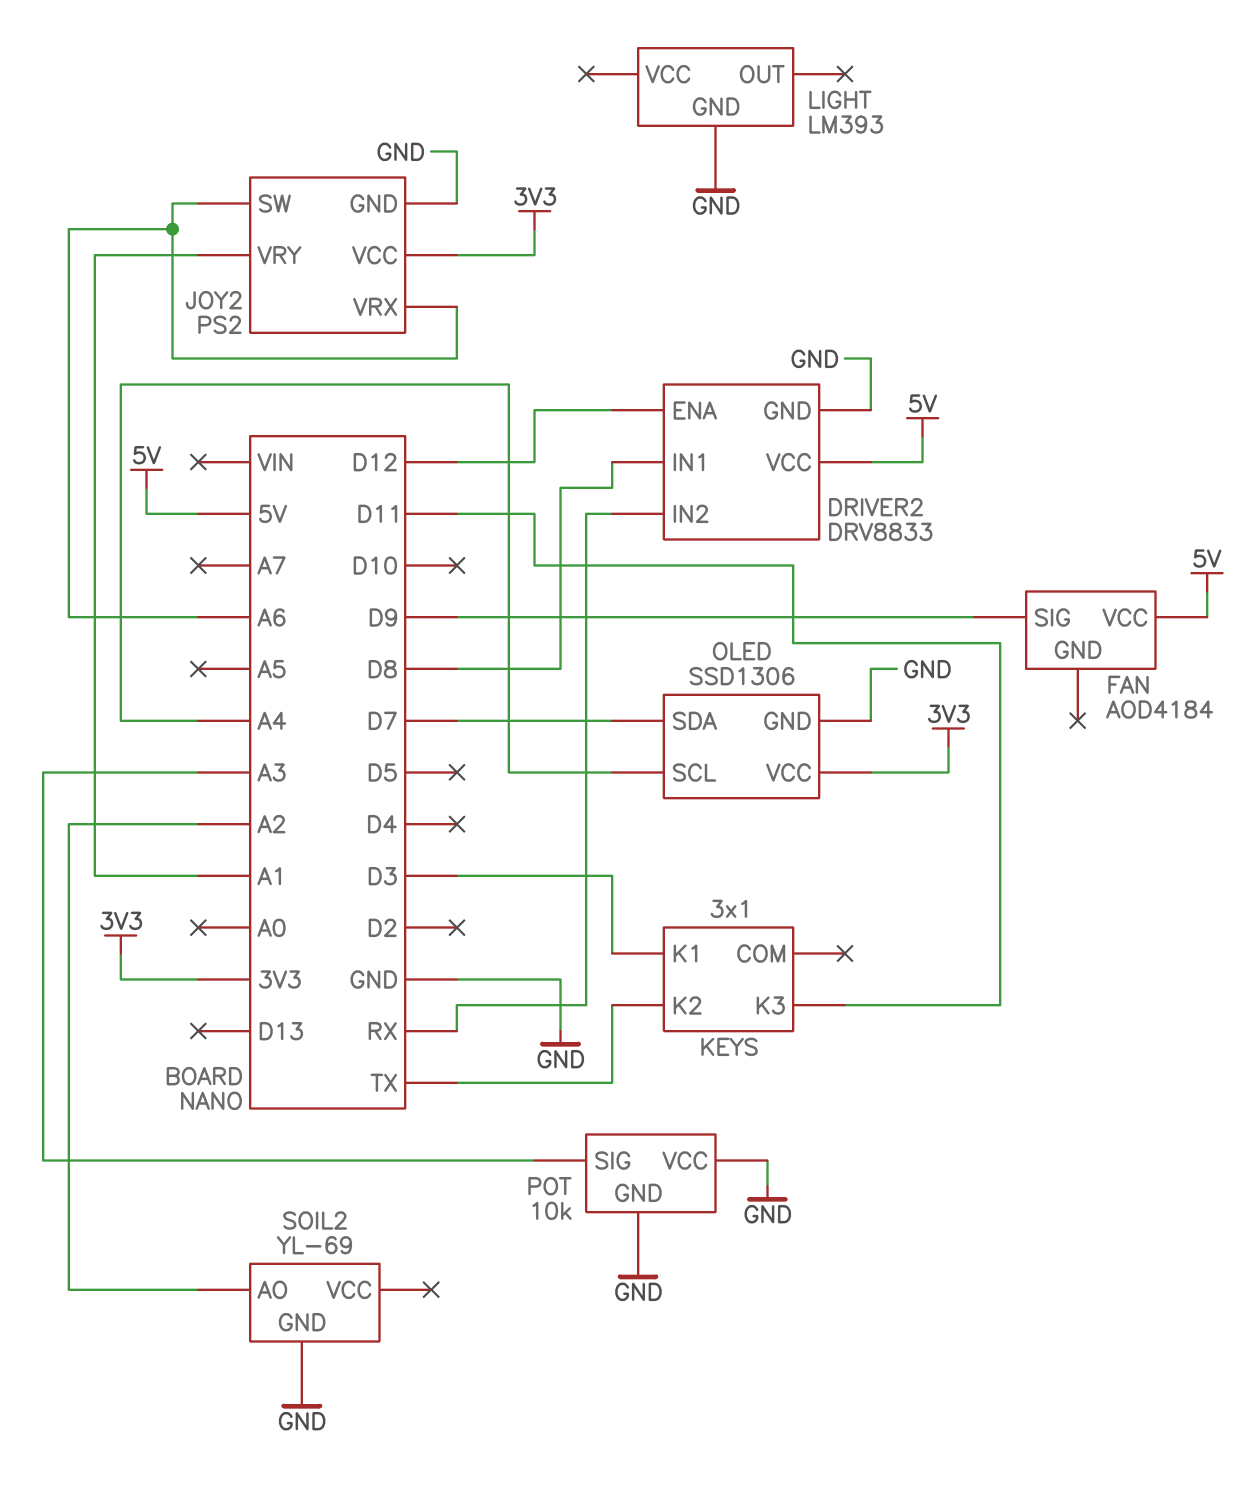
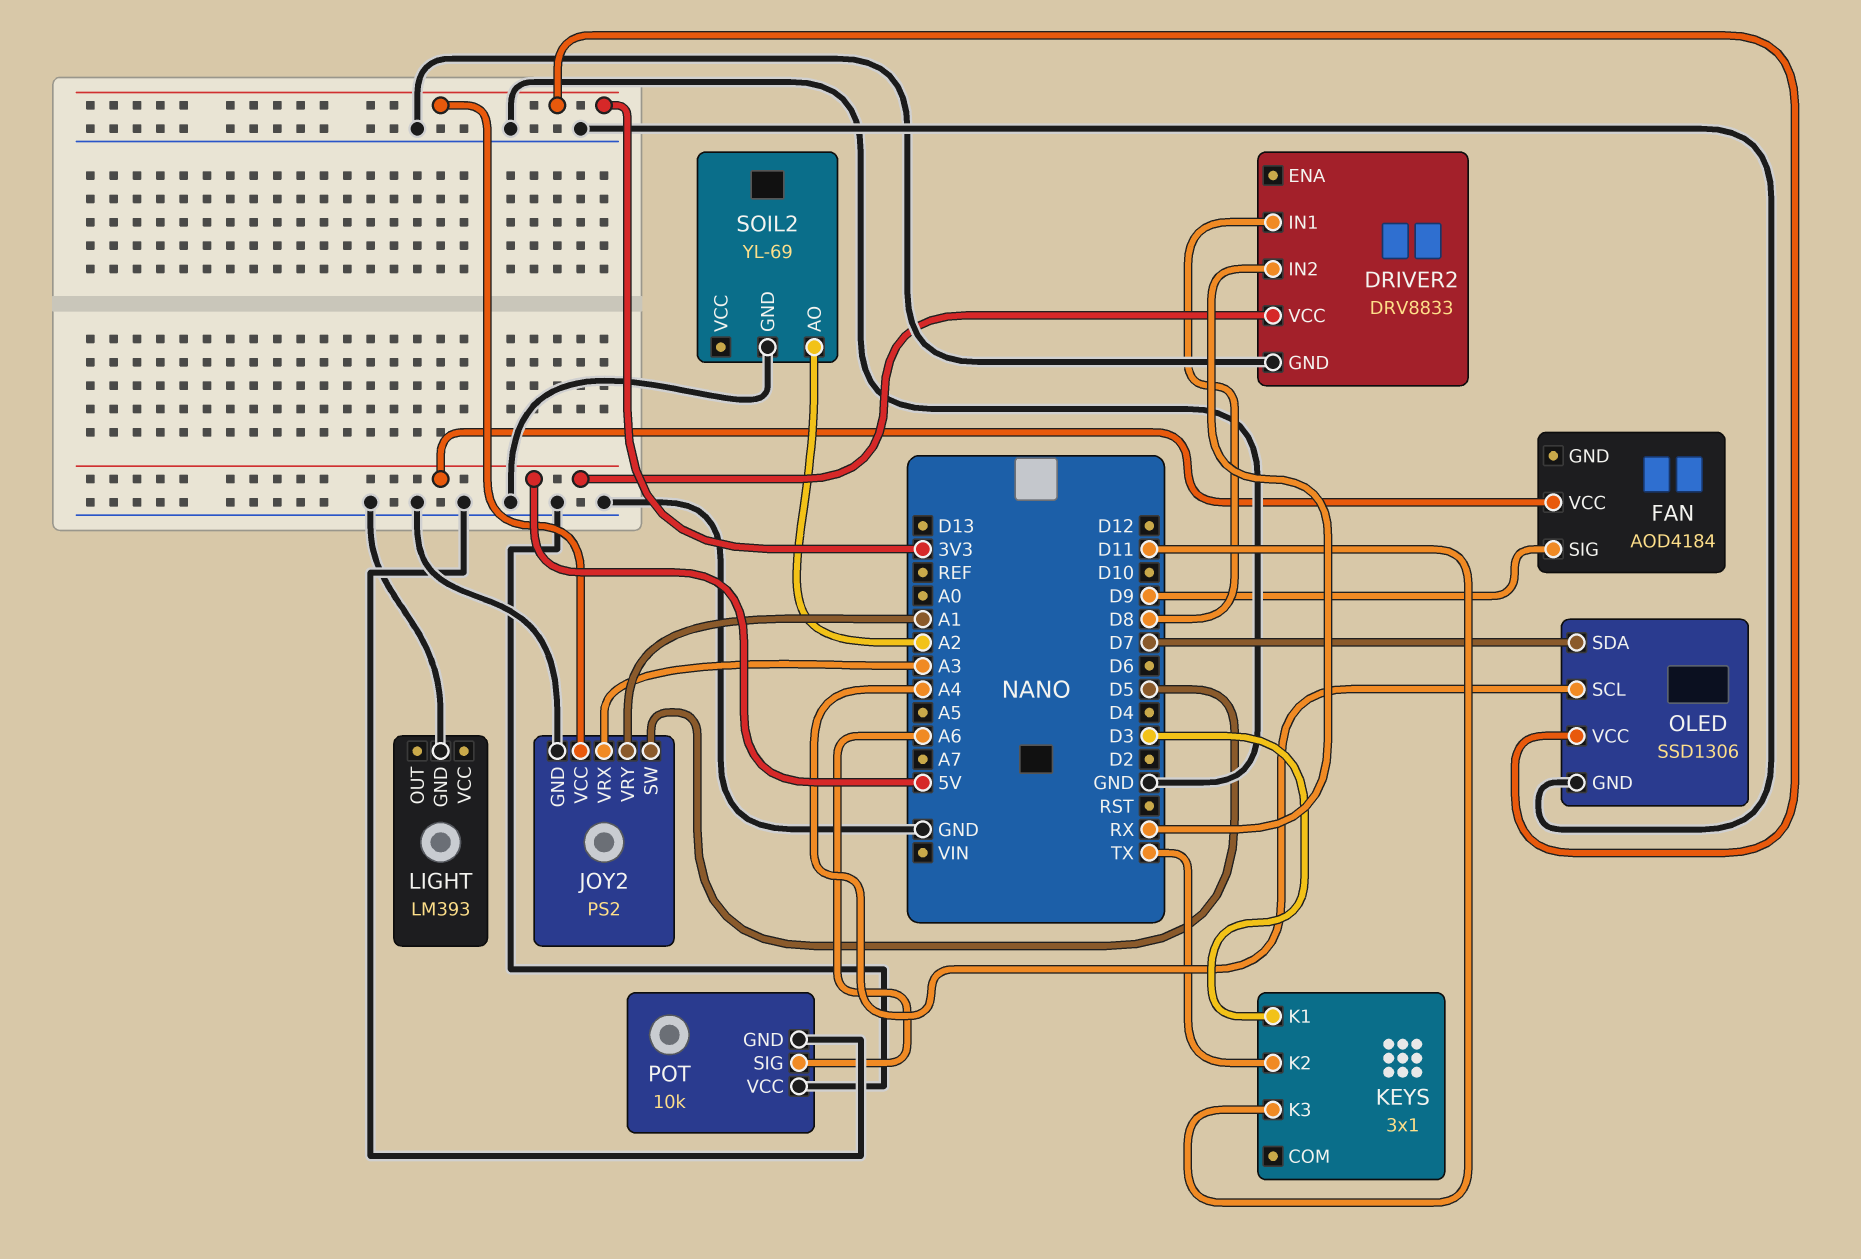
DRIVER2 pin ENA: D12 -> none
JOY2 pin SW: A6 -> D5
JOY2 pin VRX: A6 -> A3
POT pin SIG: A3 -> A6

